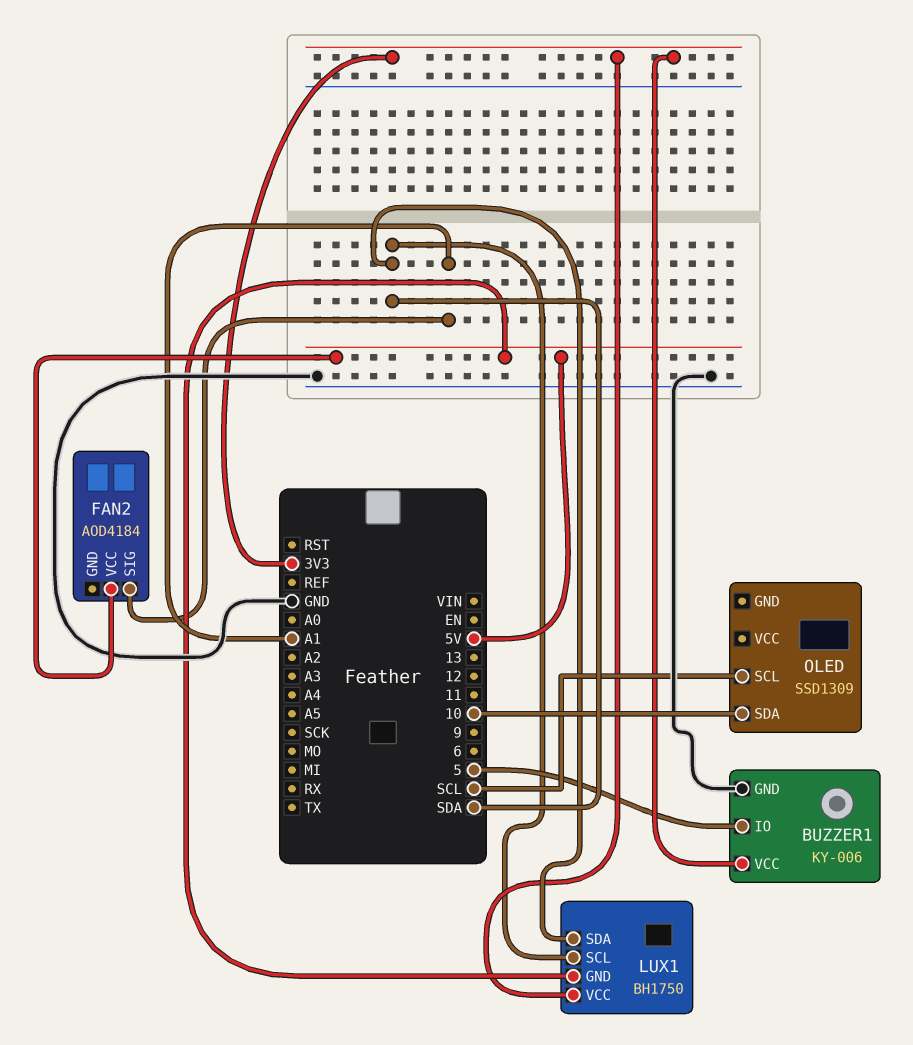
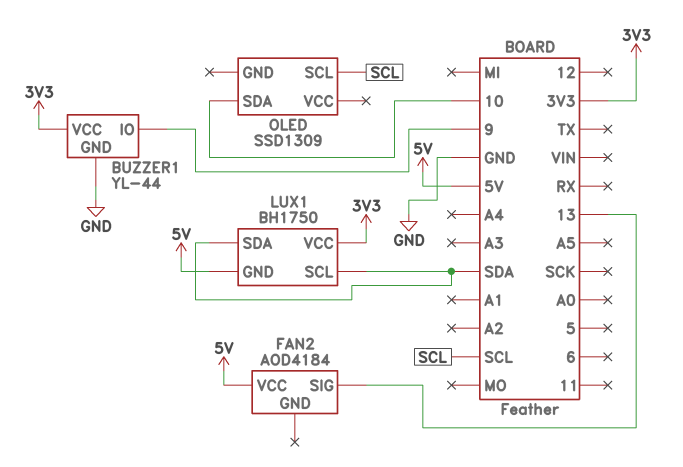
BUZZER1: KY-006 -> YL-44
BUZZER1 pin IO: 5 -> 9
FAN2 pin SIG: A1 -> 13

